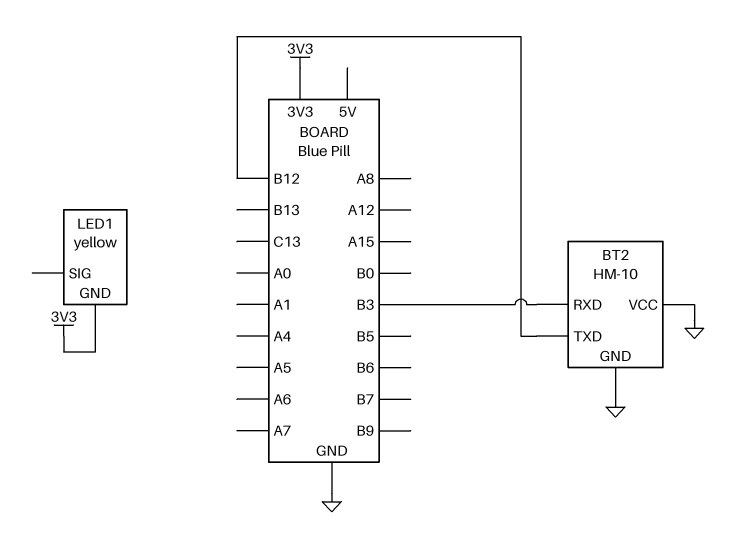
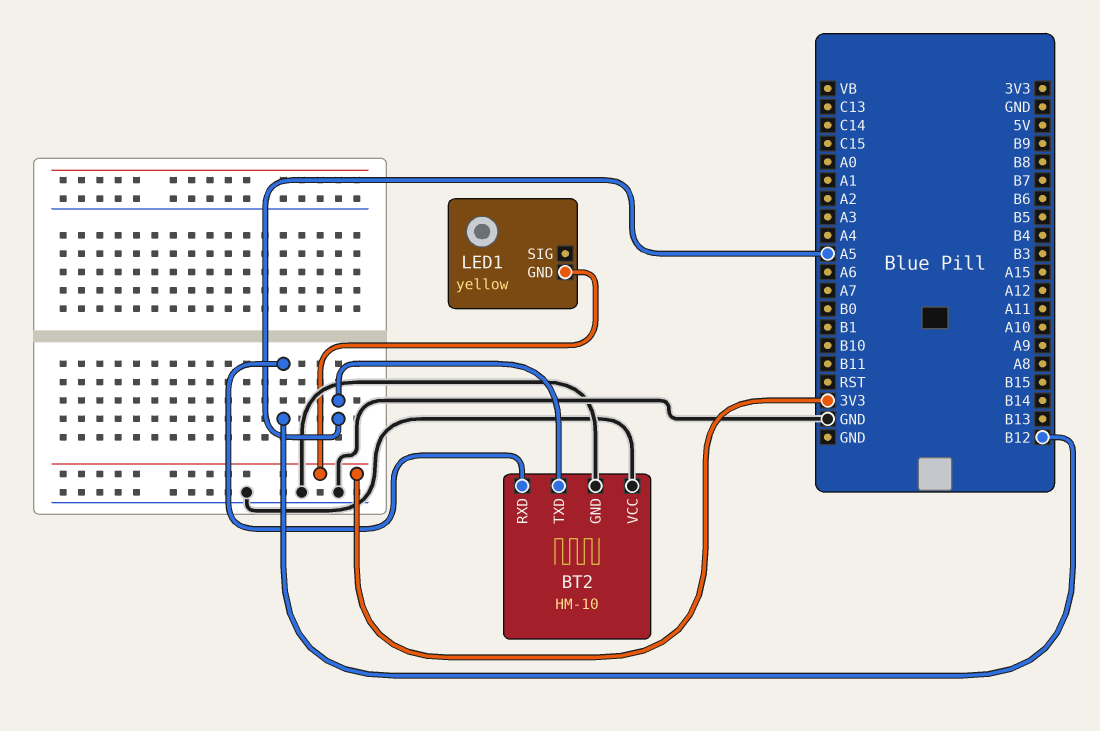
BT2 pin RXD: B3 -> B12
BT2 pin TXD: B12 -> A5

